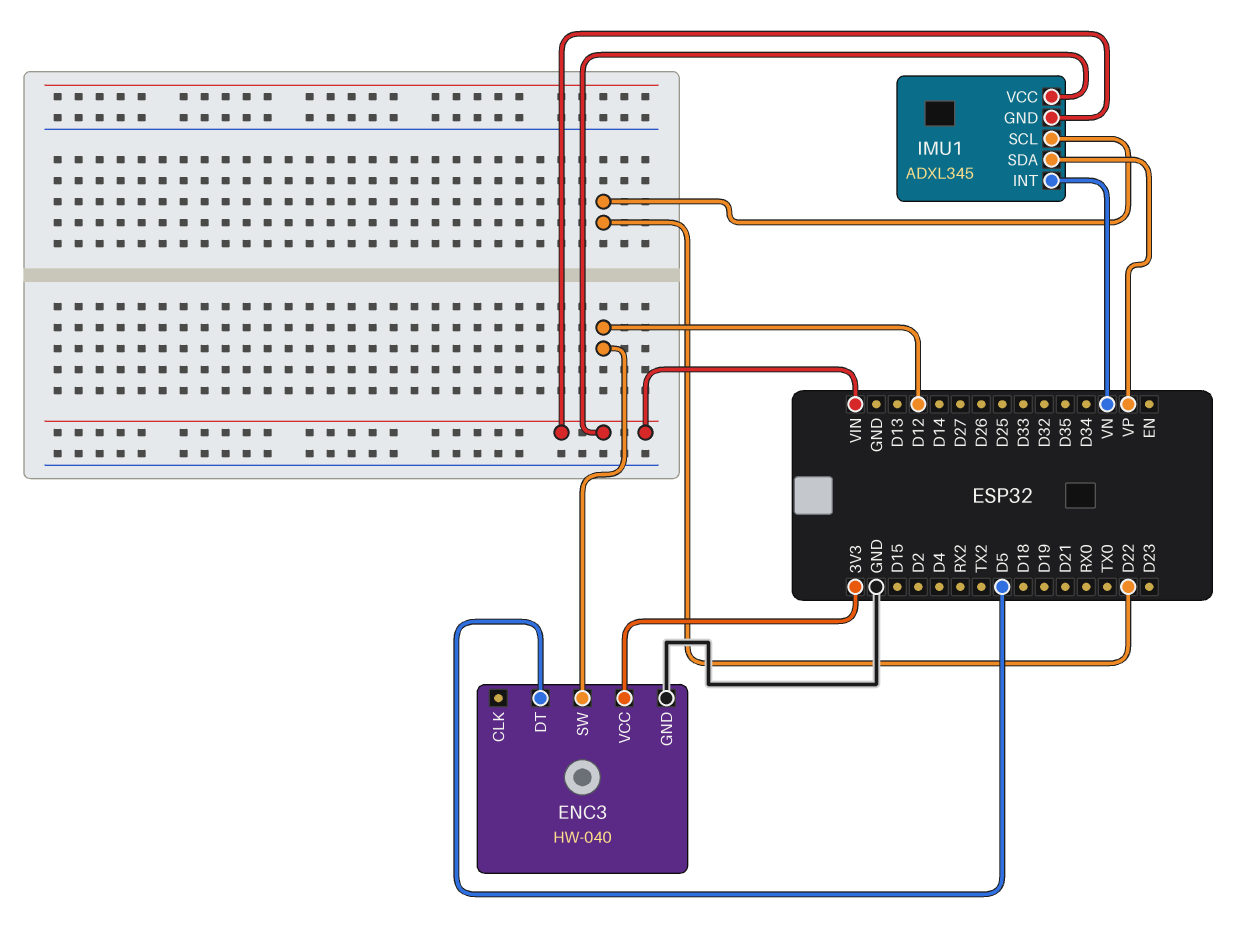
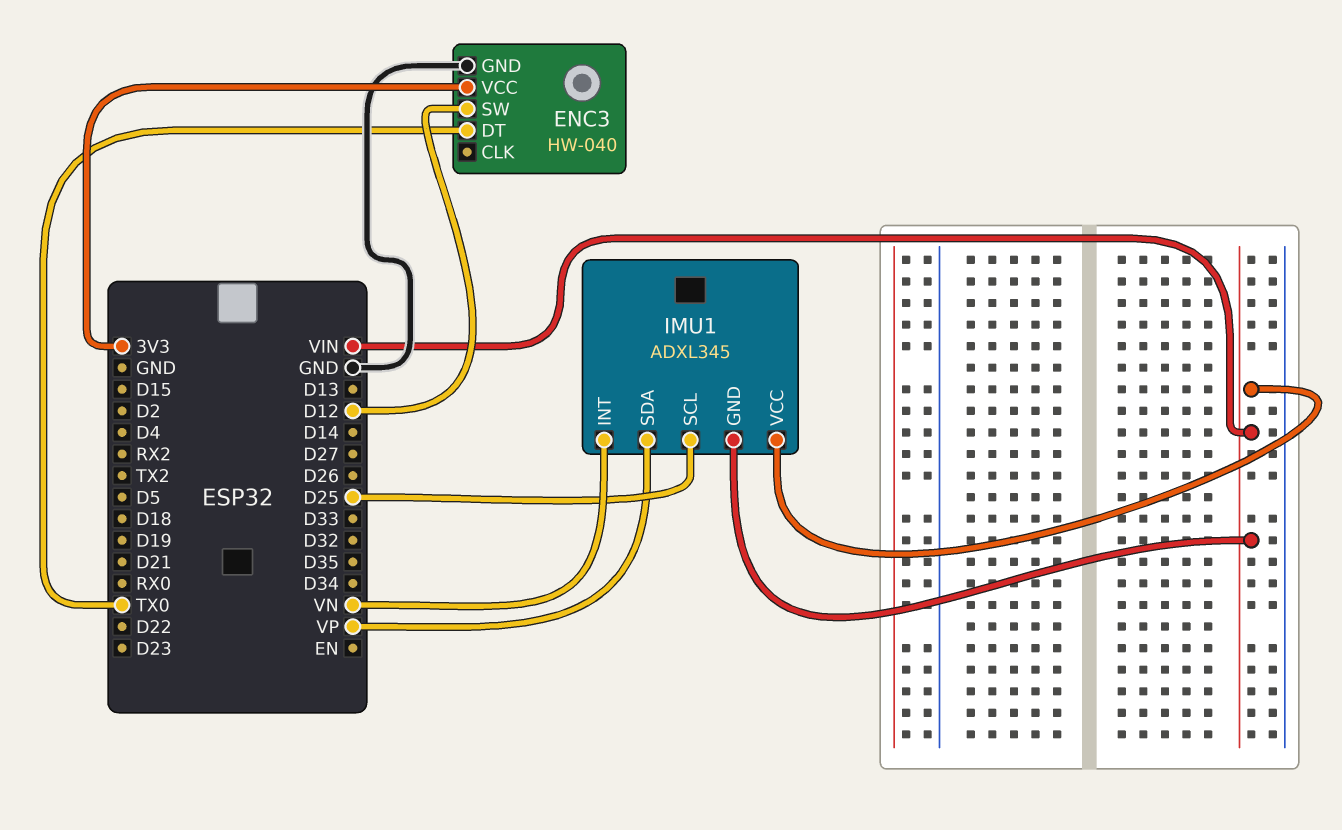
ENC3 pin DT: D5 -> TX0
IMU1 pin SCL: D22 -> D25

